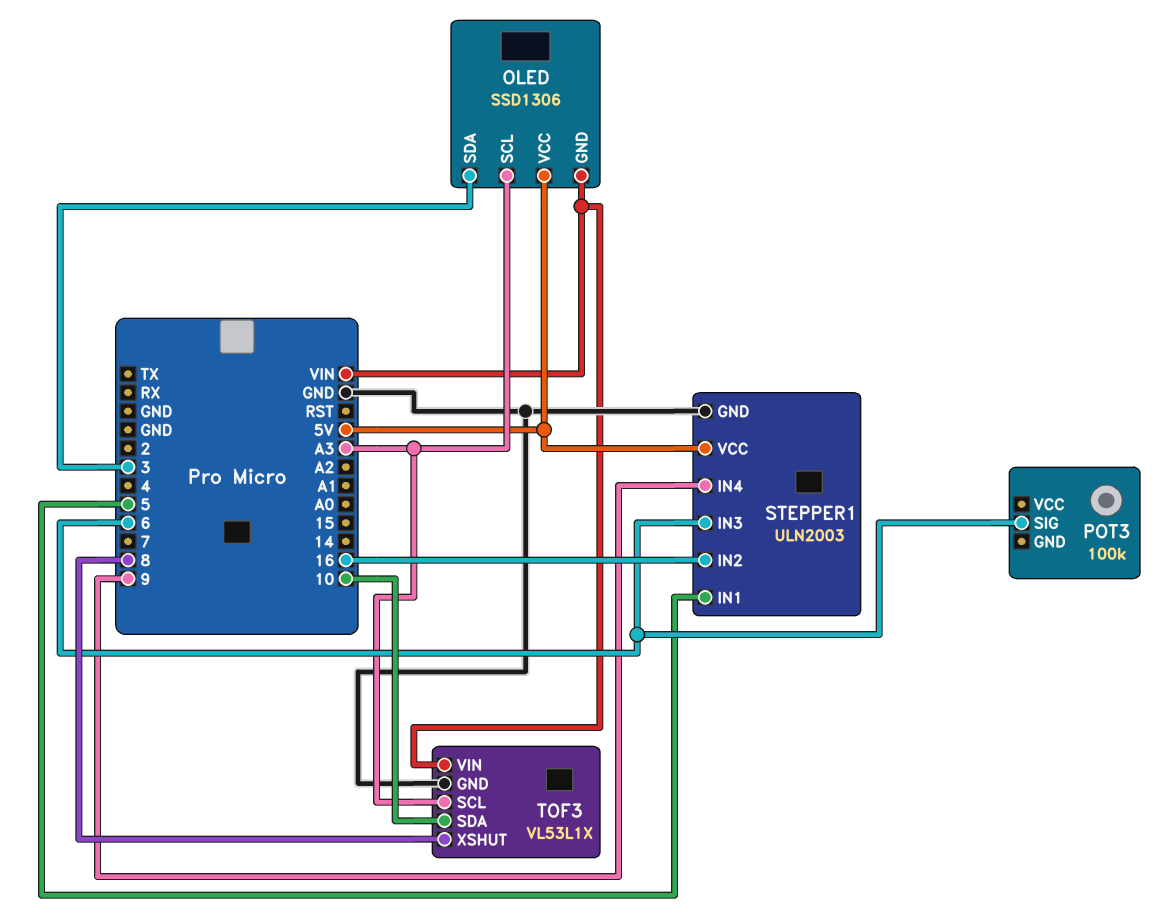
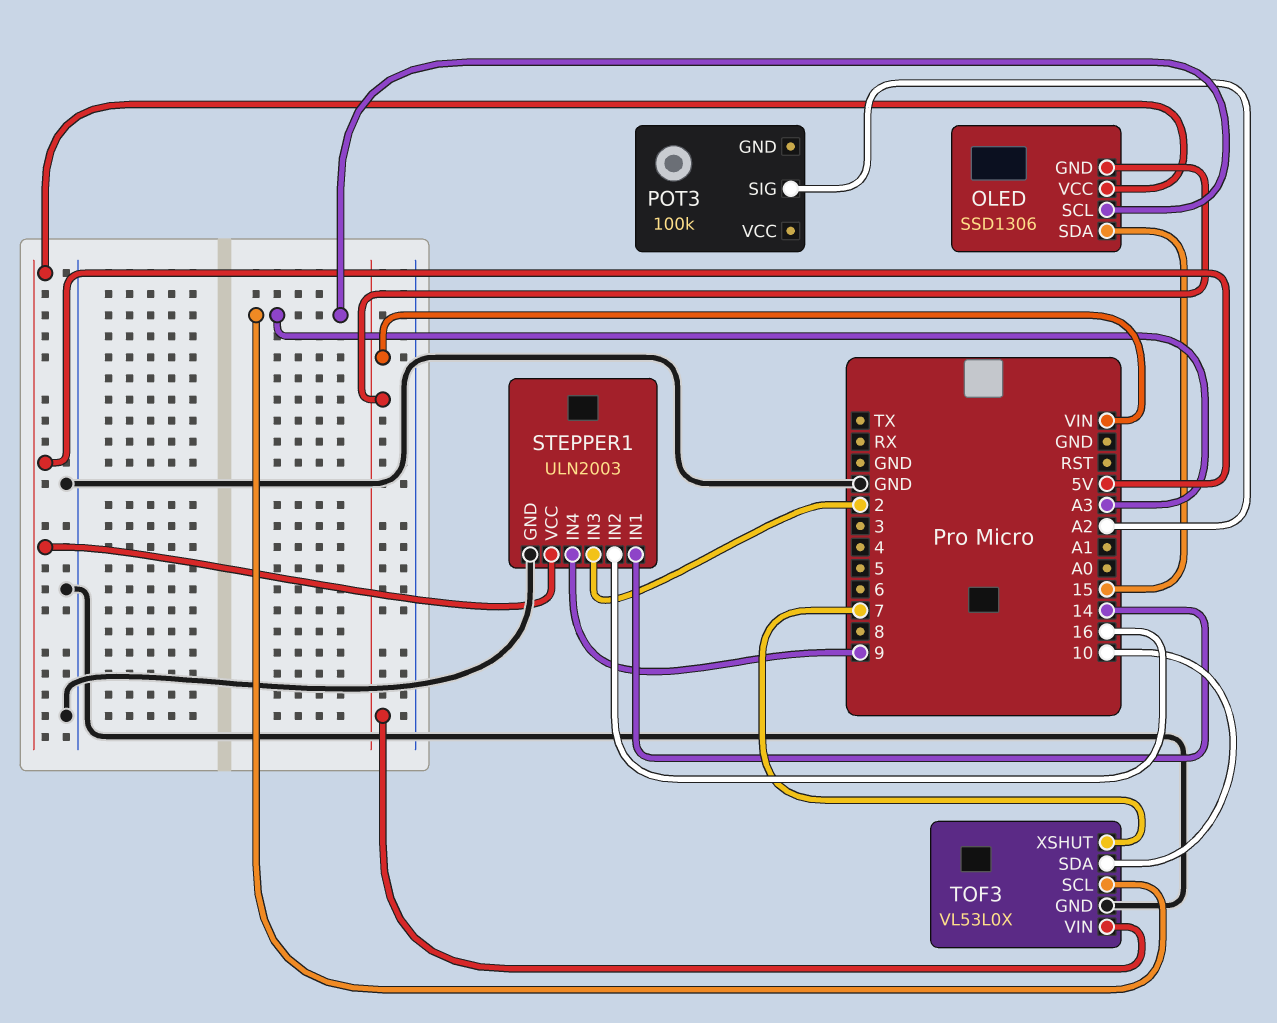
OLED pin SDA: 3 -> 15
POT3 pin SIG: 6 -> A2
STEPPER1 pin IN1: 5 -> 14
STEPPER1 pin IN3: 6 -> 2
TOF3: VL53L1X -> VL53L0X
TOF3 pin XSHUT: 8 -> 7

